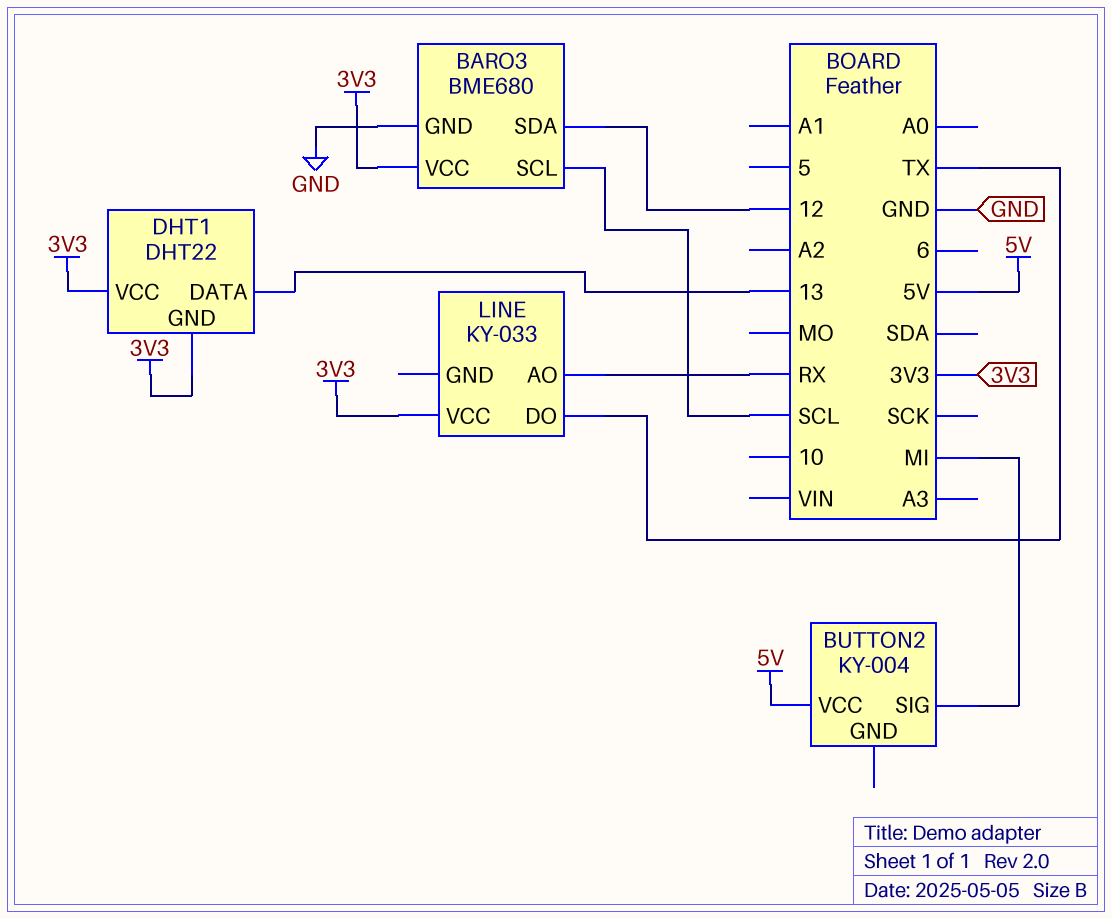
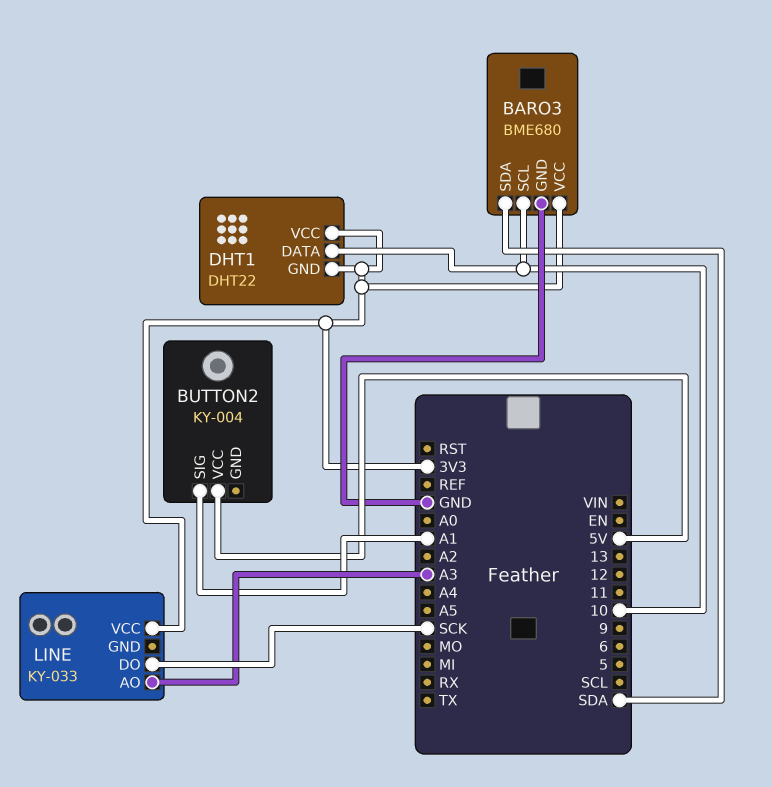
BARO3 pin SCL: SCL -> 10
BARO3 pin SDA: 12 -> SDA
BUTTON2 pin SIG: MI -> A1
DHT1 pin DATA: 13 -> 10
LINE pin AO: RX -> A3
LINE pin DO: TX -> SCK

